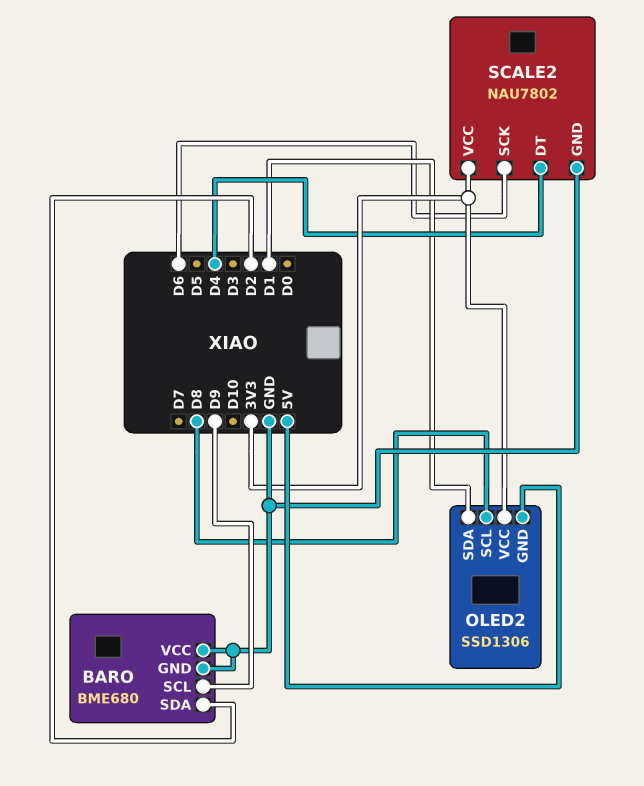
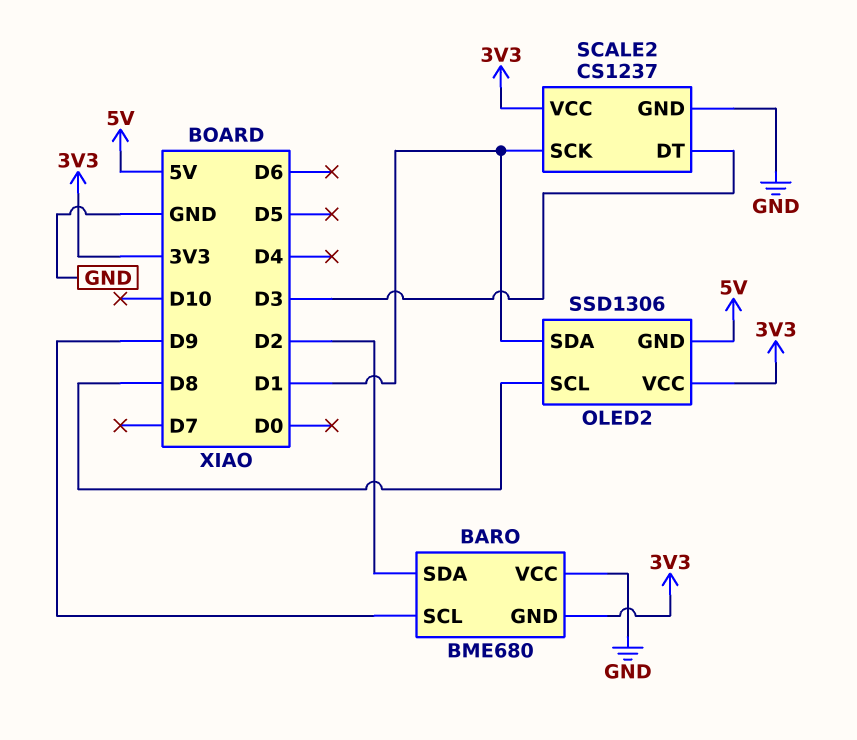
BARO pin GND: GND -> 3V3
SCALE2: NAU7802 -> CS1237
SCALE2 pin DT: D4 -> D3
SCALE2 pin SCK: D6 -> D1

